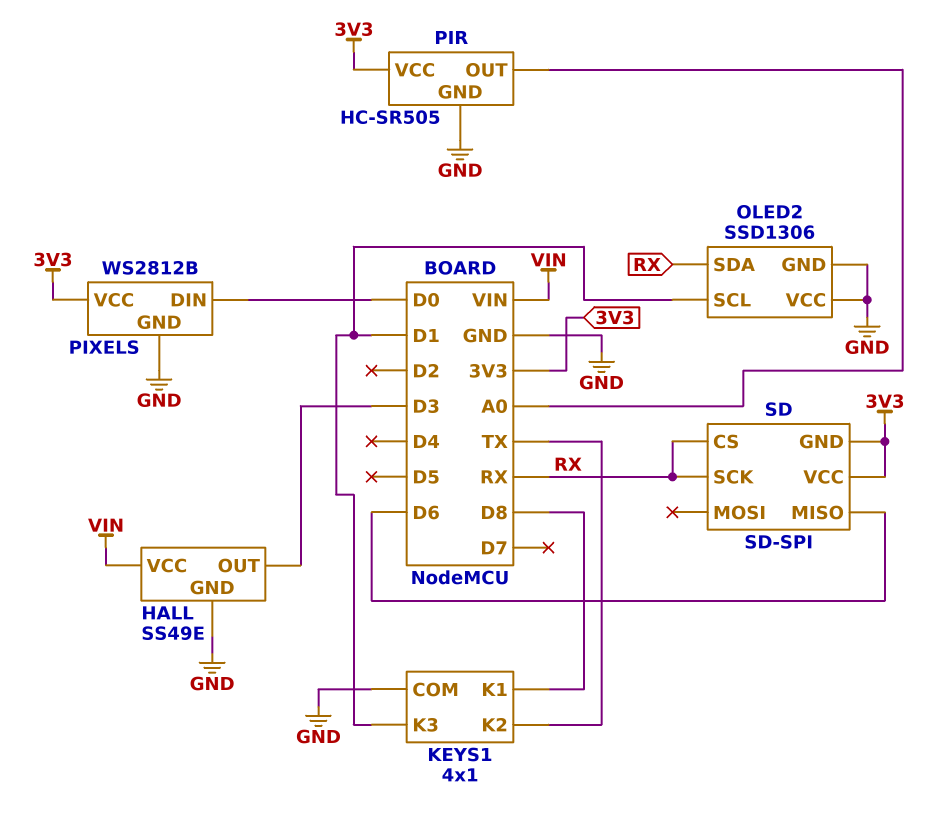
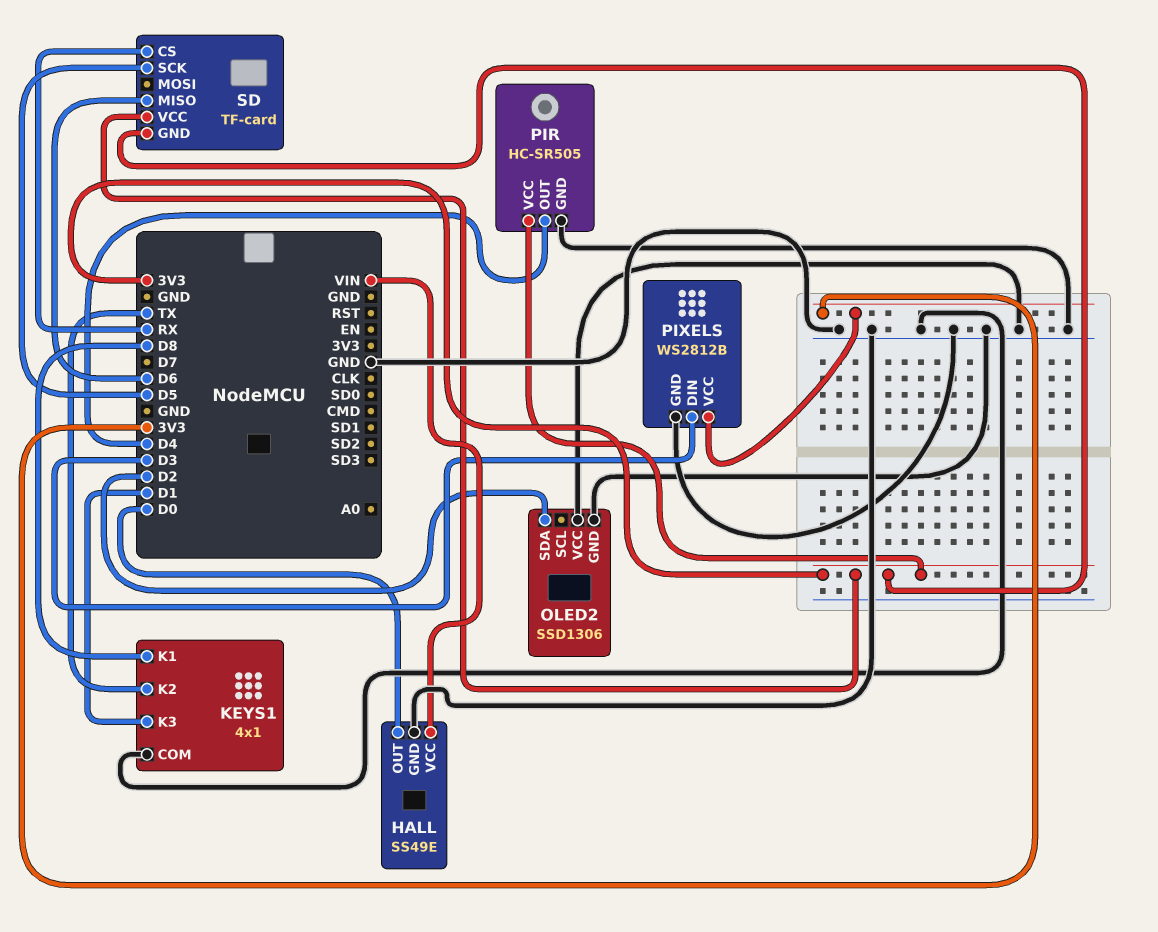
HALL pin OUT: D3 -> D0
OLED2 pin SCL: D1 -> none
OLED2 pin SDA: RX -> D2
PIR pin OUT: A0 -> D4
PIXELS pin DIN: D0 -> D3
SD: SD-SPI -> TF-card
SD pin SCK: RX -> D5

